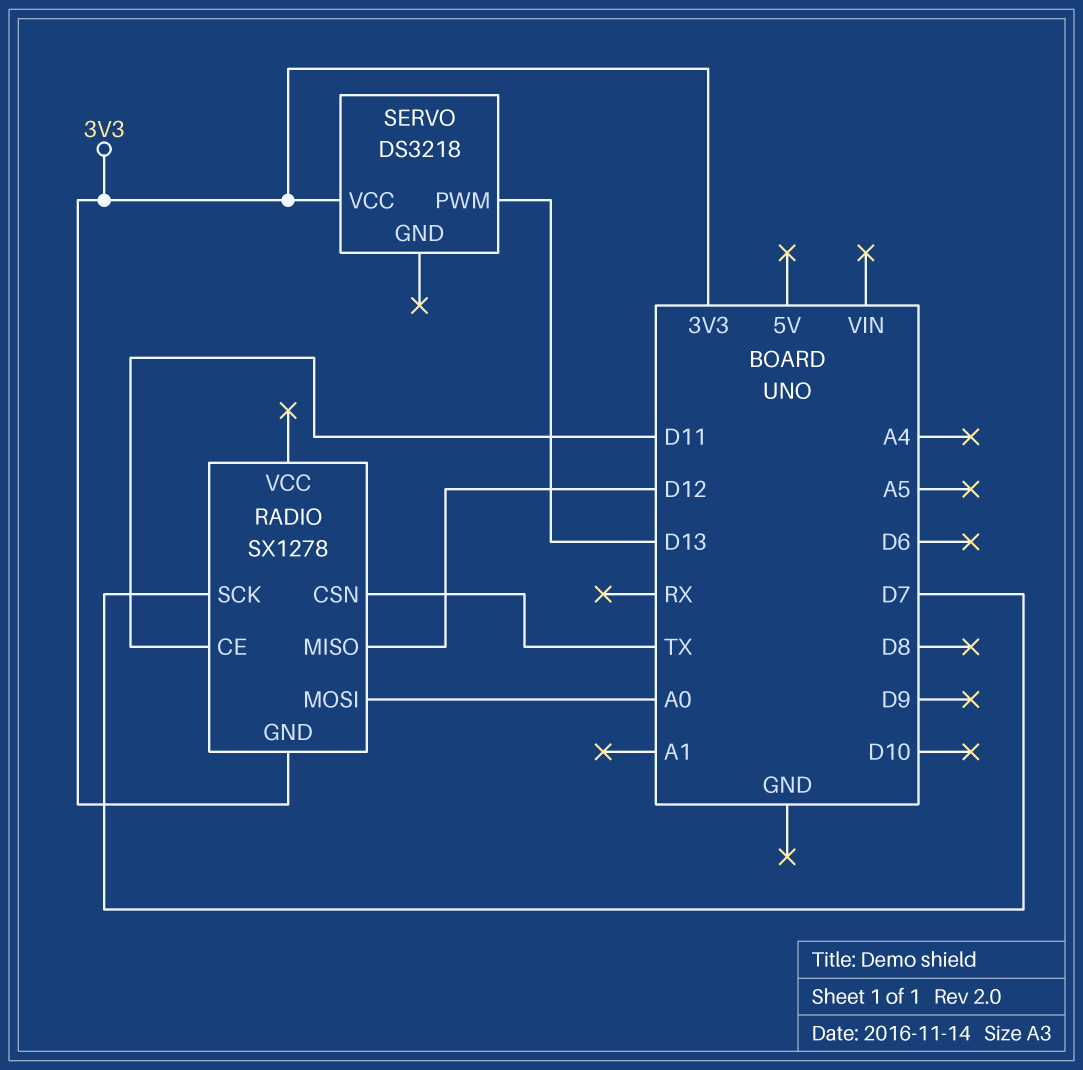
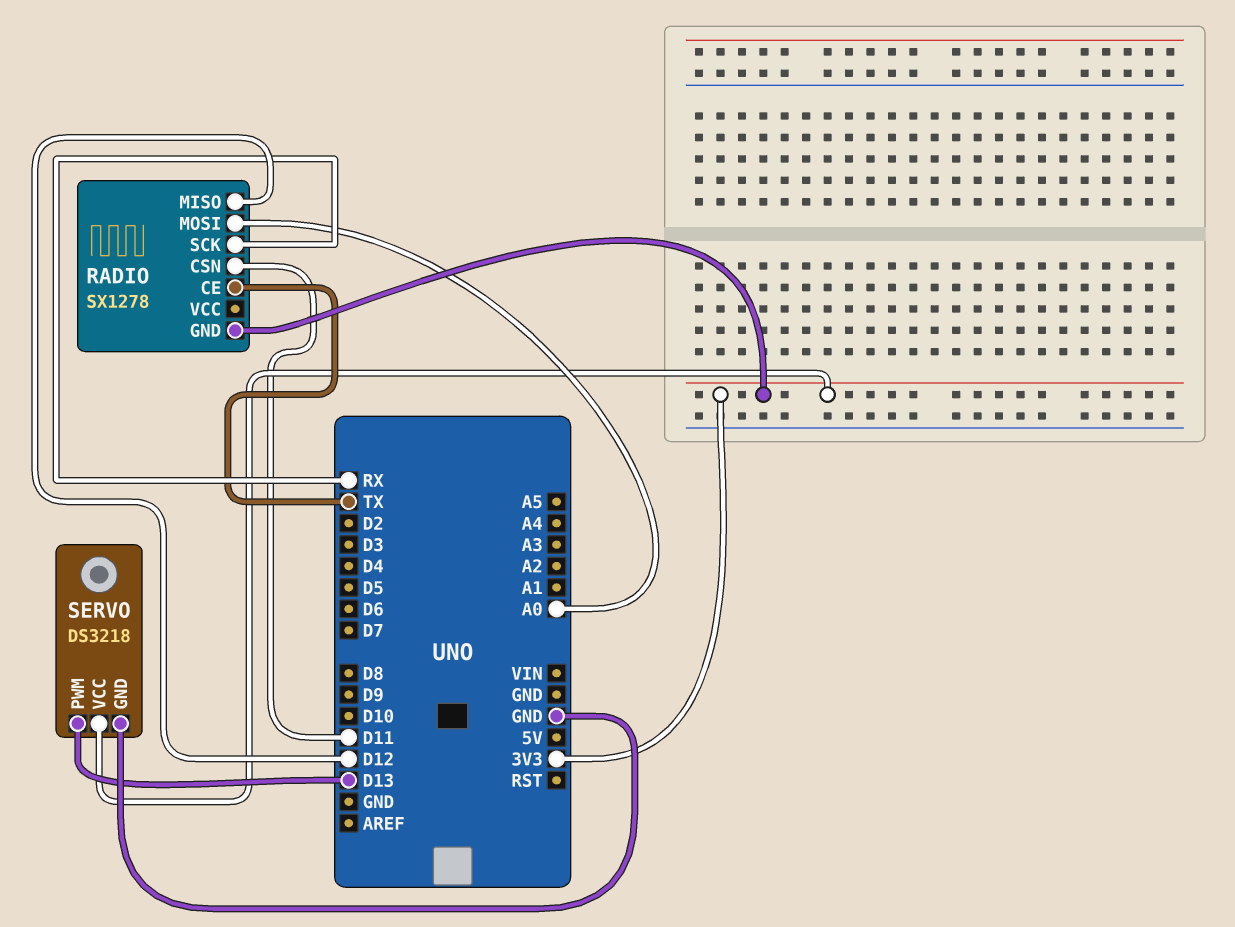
RADIO pin CE: D11 -> TX
RADIO pin CSN: TX -> D11
RADIO pin SCK: D7 -> RX
SERVO pin GND: none -> GND

